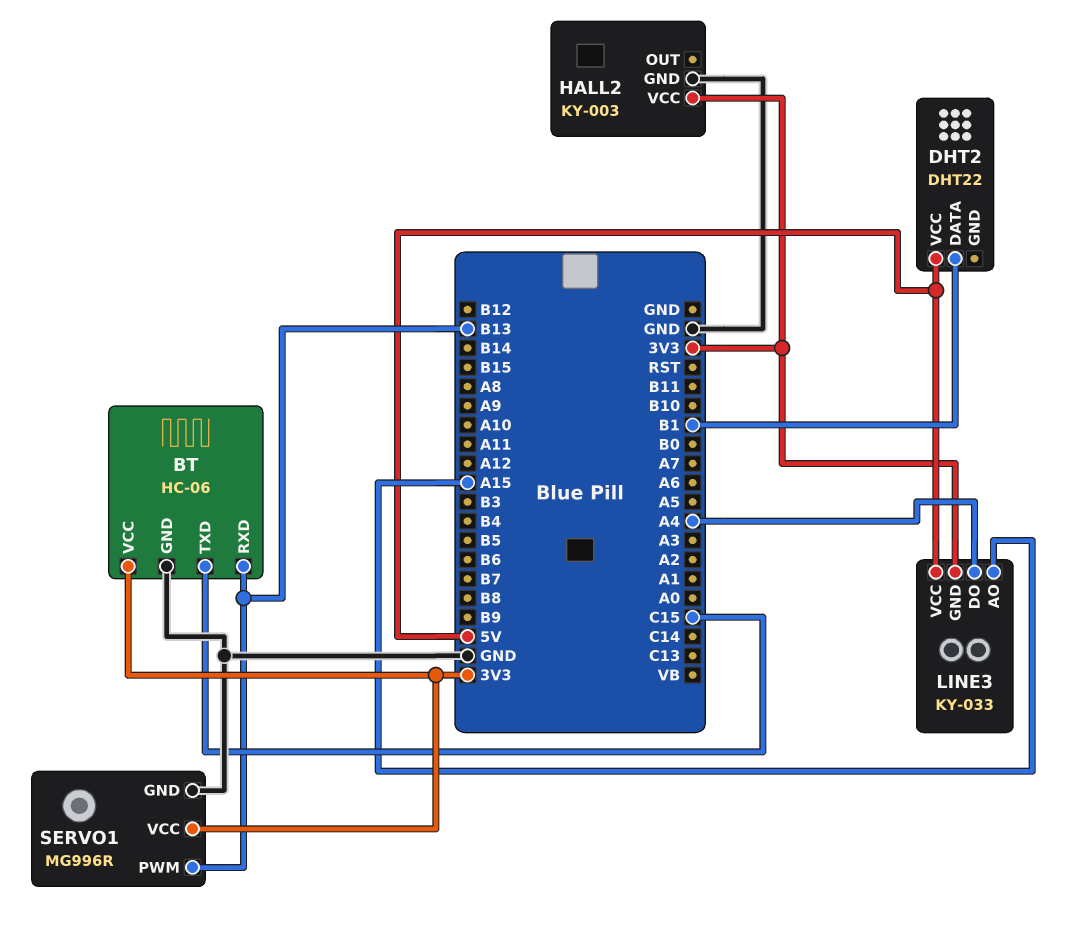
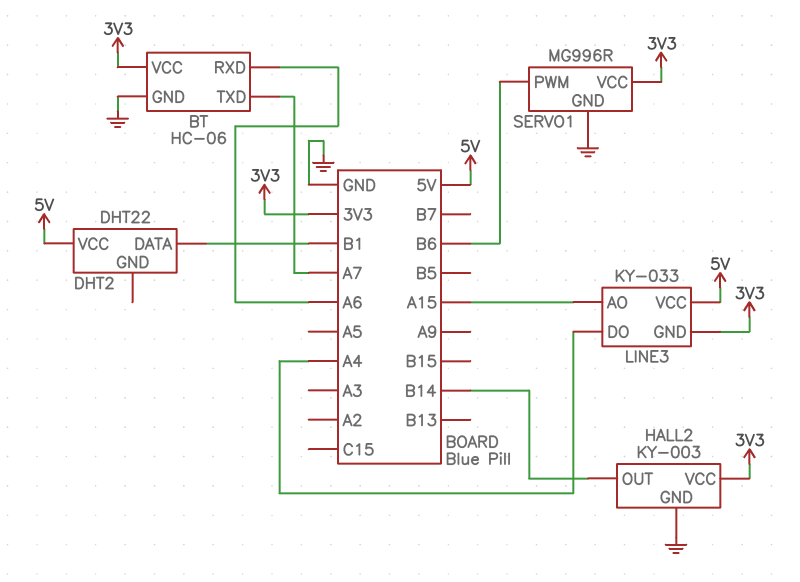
BT pin RXD: B13 -> A6
BT pin TXD: C15 -> A7
HALL2 pin OUT: none -> B14
SERVO1 pin PWM: B13 -> B6

